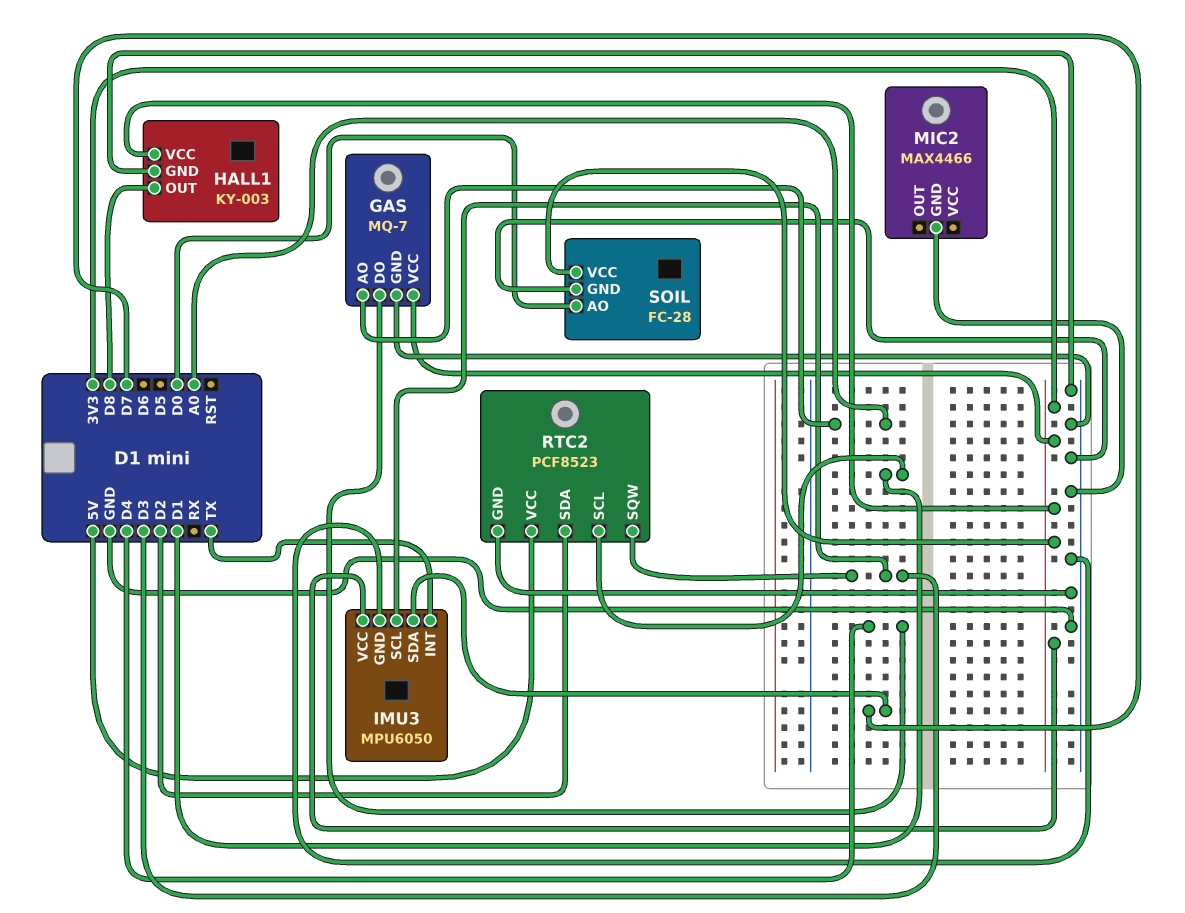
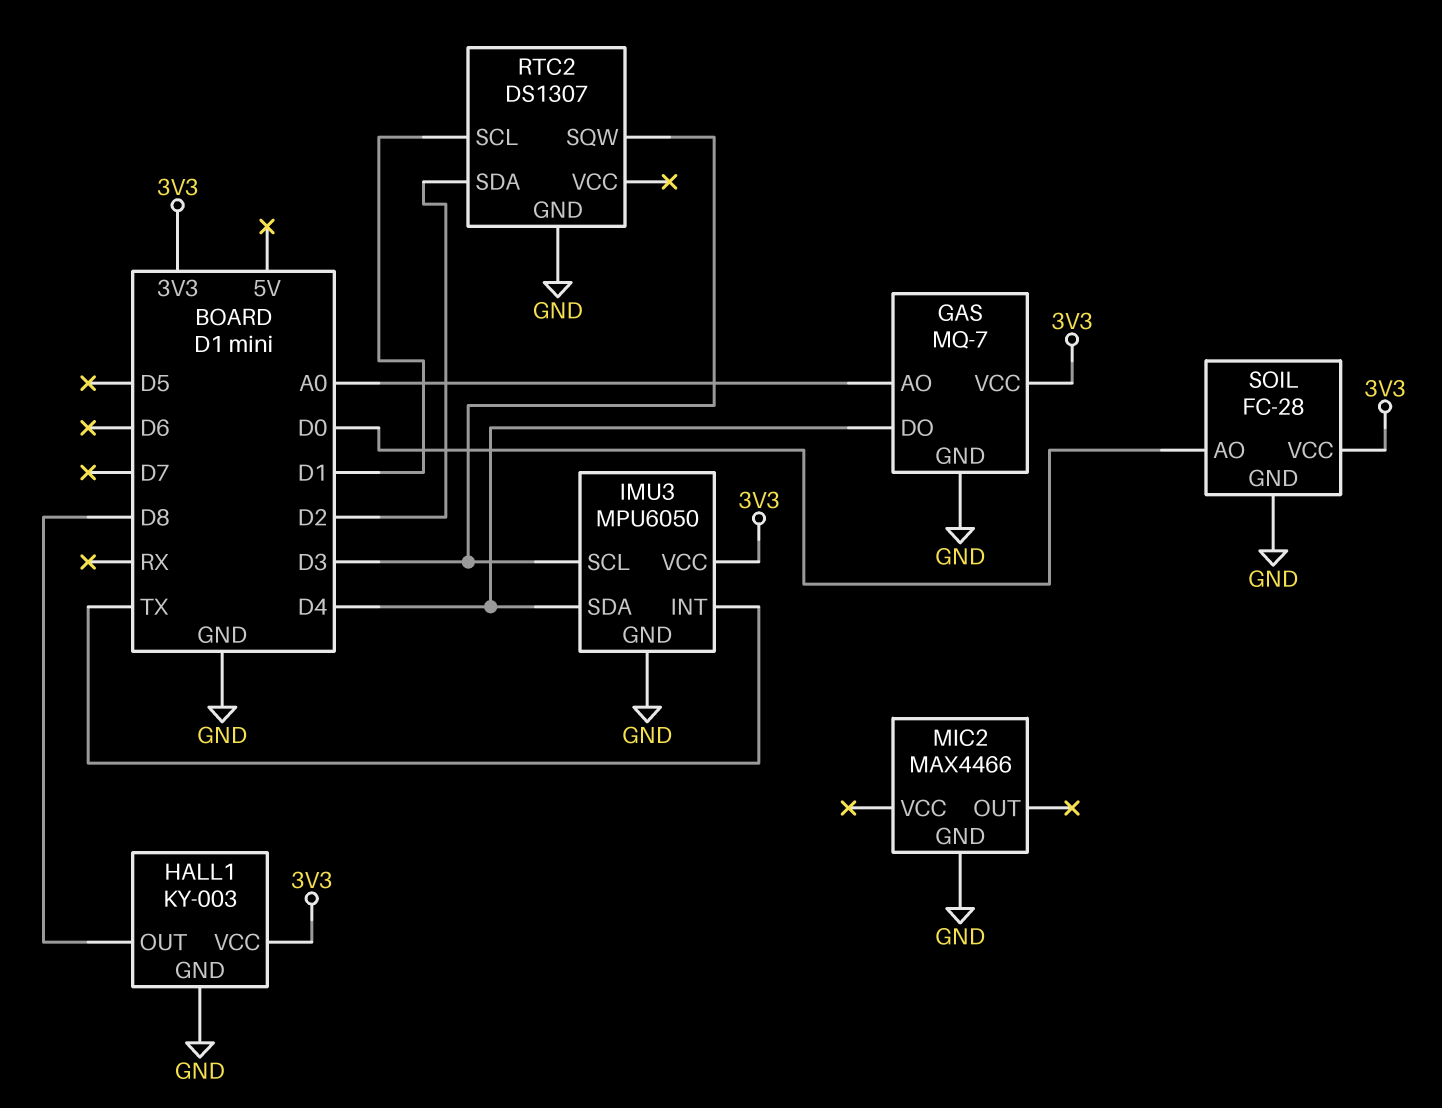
IMU3 pin SDA: D7 -> D4
RTC2: PCF8523 -> DS1307
RTC2 pin VCC: 5V -> none

